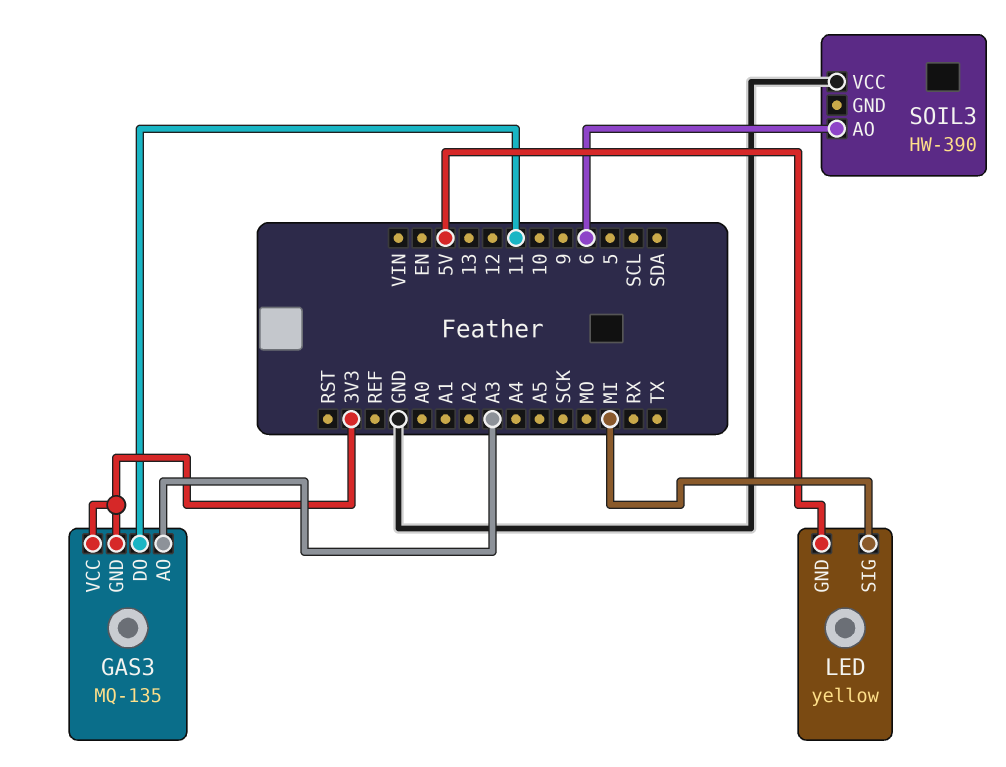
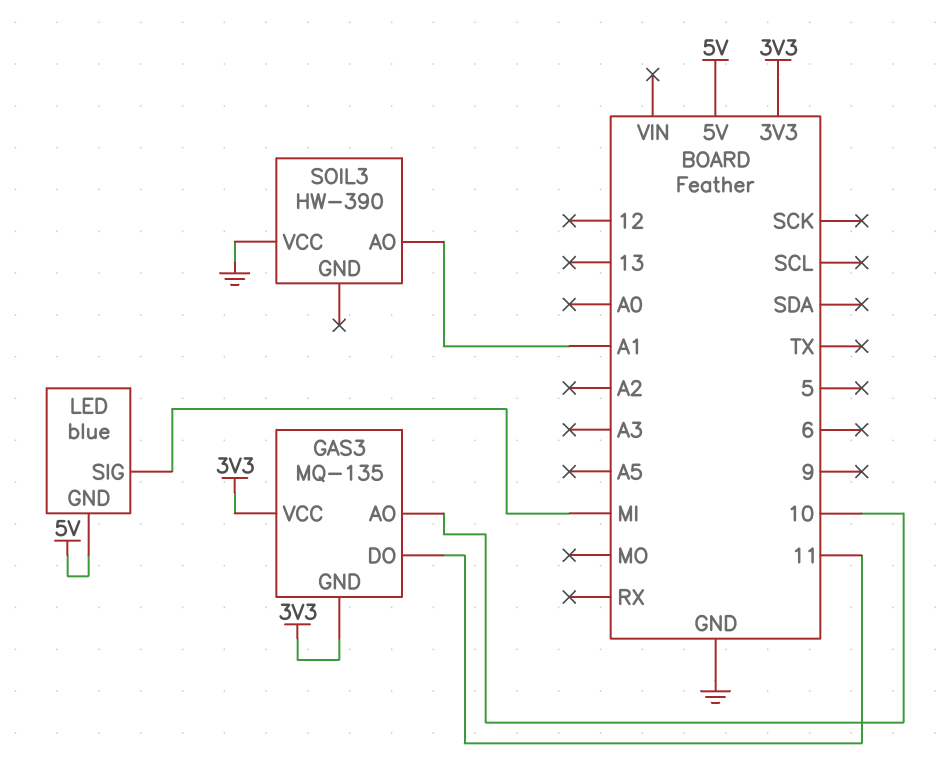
GAS3 pin AO: A3 -> 10
LED: yellow -> blue
SOIL3 pin AO: 6 -> A1

